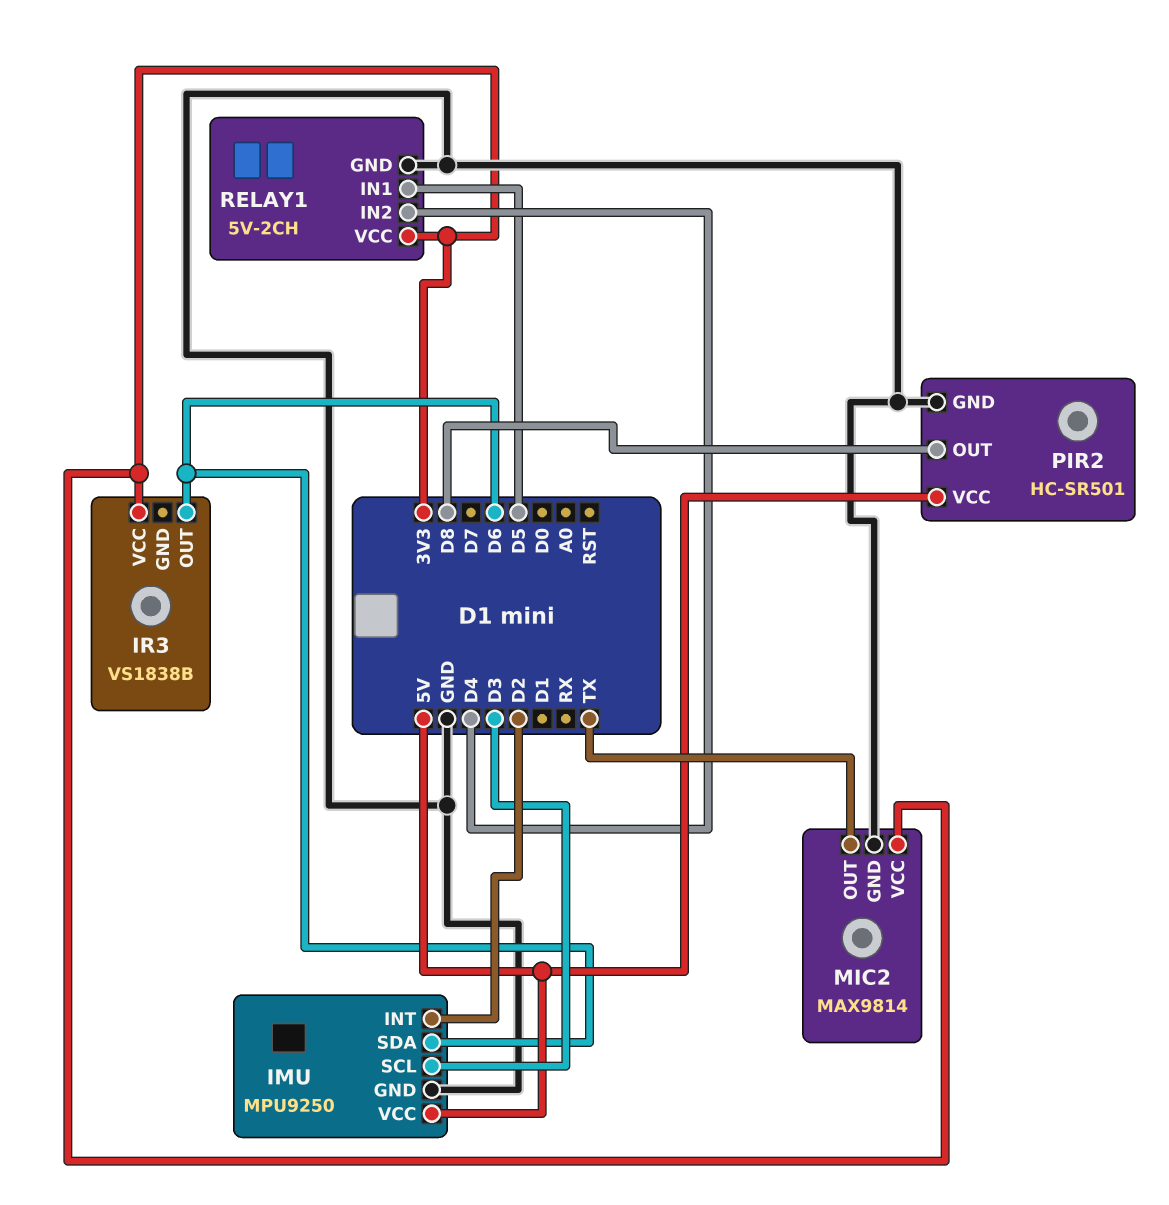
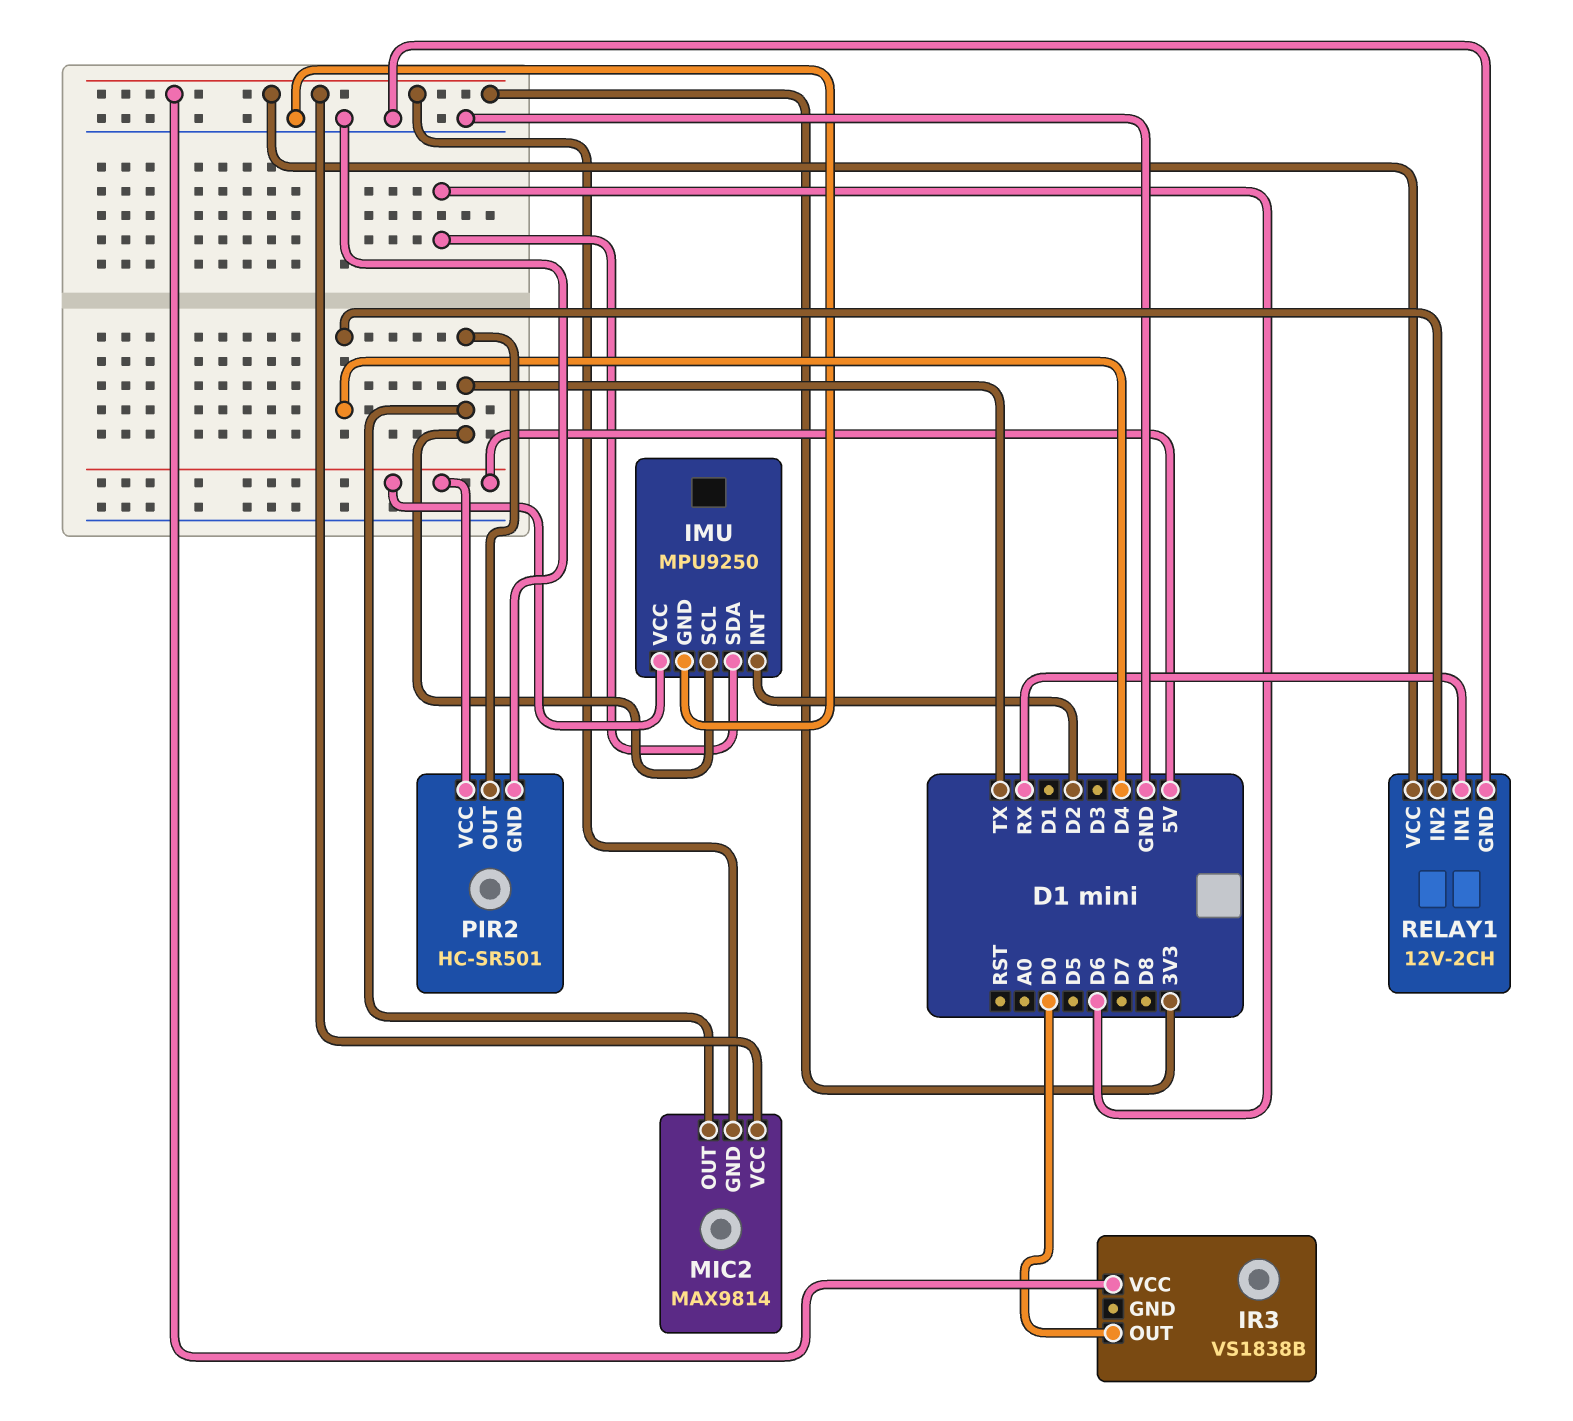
IMU pin SCL: D3 -> TX
IR3 pin OUT: D6 -> D0
MIC2 pin GND: GND -> 3V3
PIR2 pin OUT: D8 -> TX
RELAY1: 5V-2CH -> 12V-2CH
RELAY1 pin IN1: D5 -> RX

